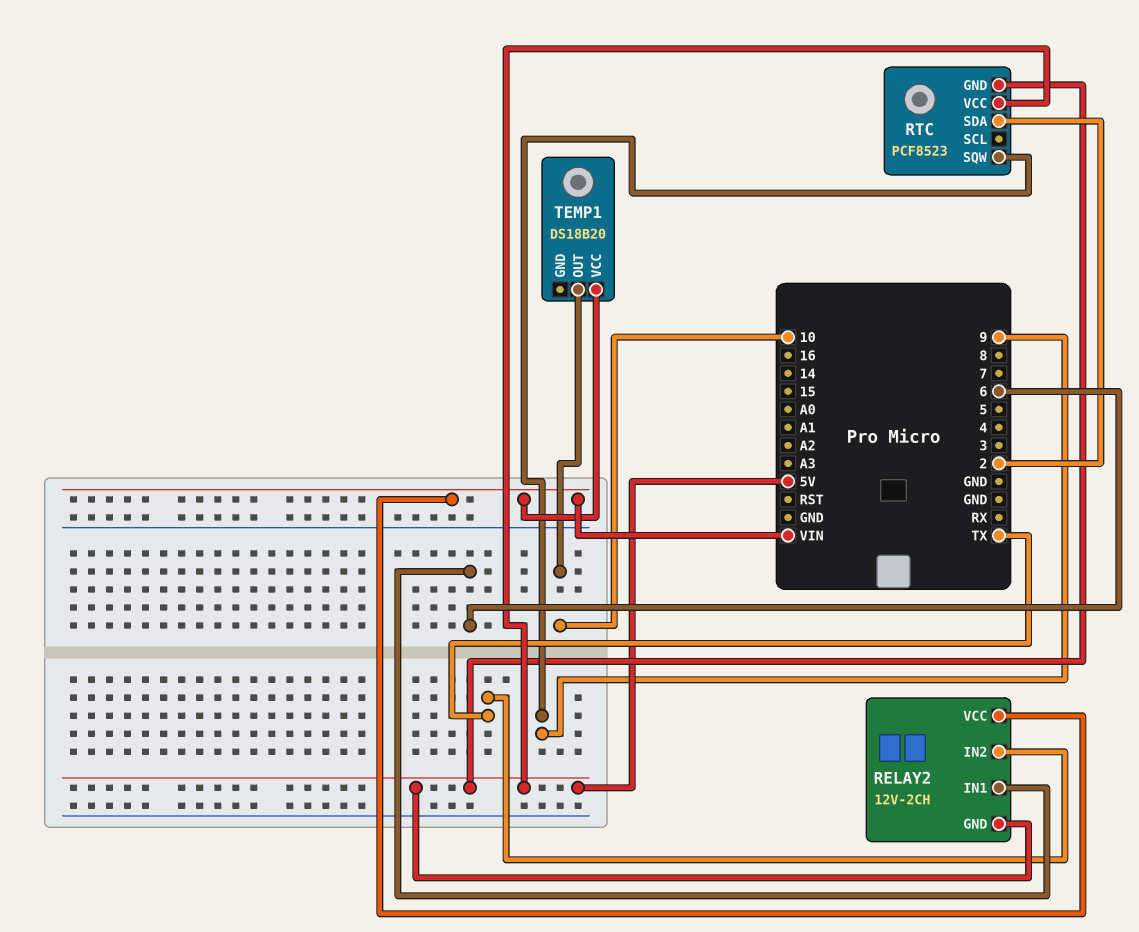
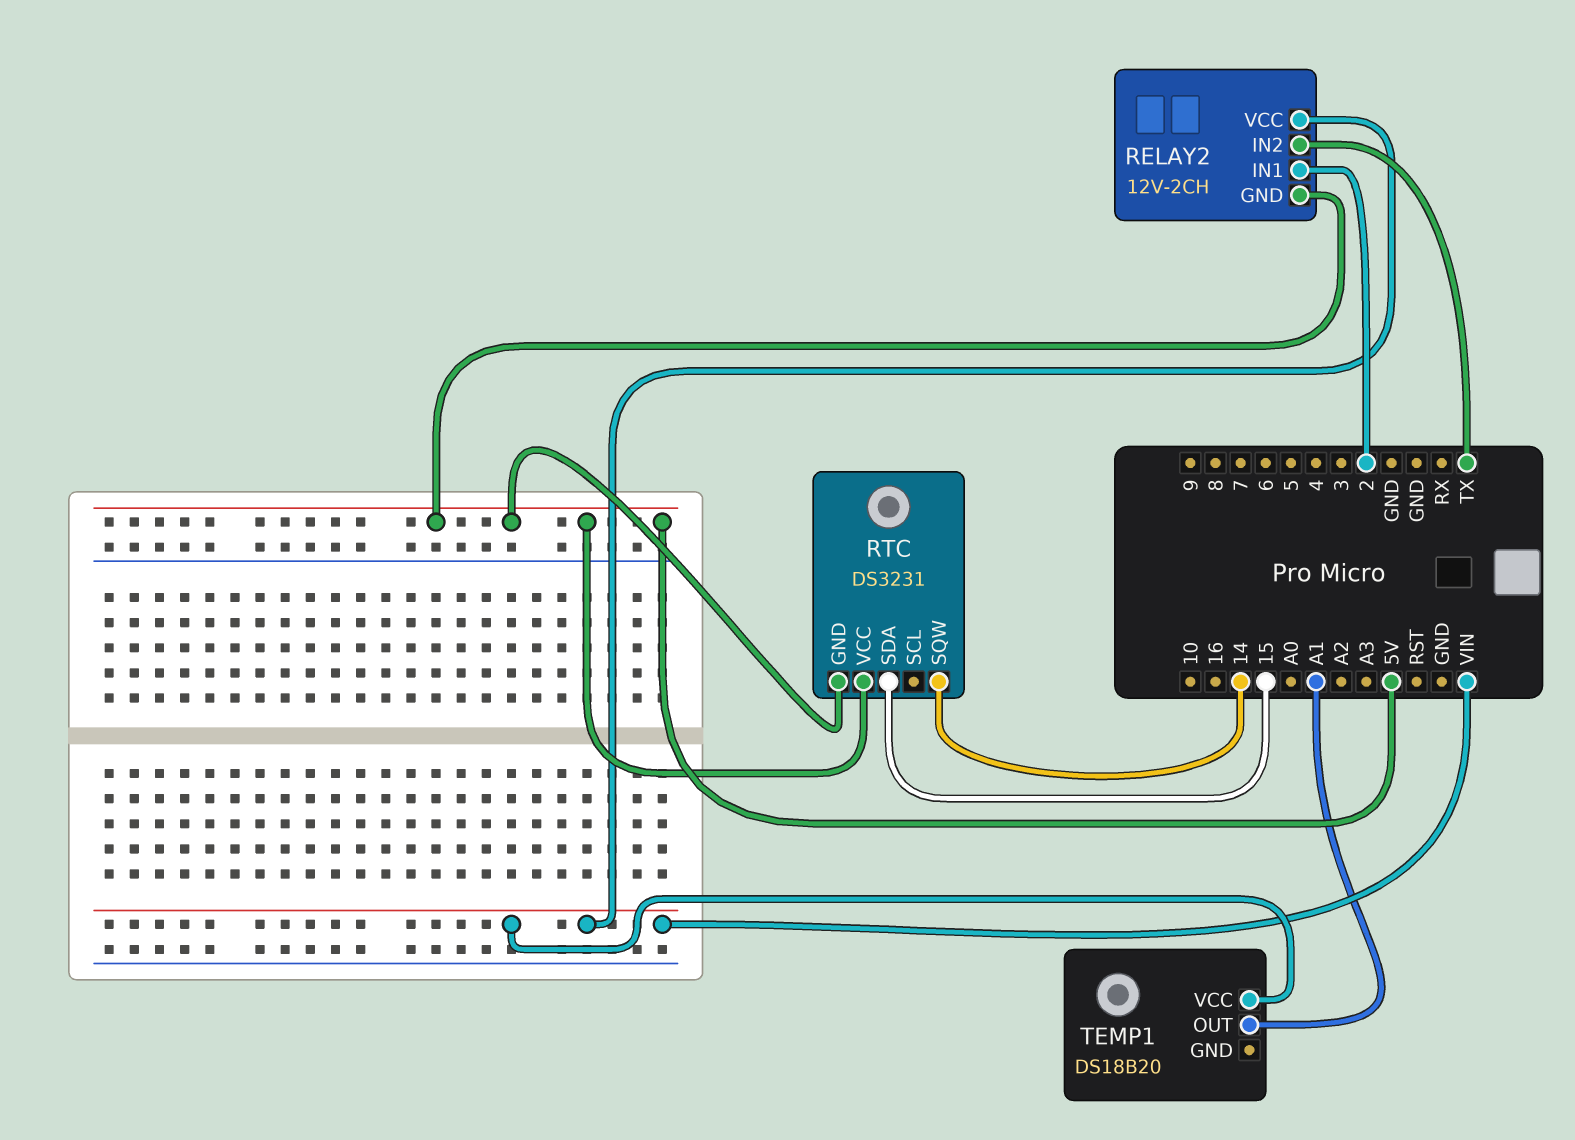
RELAY2 pin IN1: 6 -> 2
RTC: PCF8523 -> DS3231
RTC pin SDA: 2 -> 15
RTC pin SQW: 9 -> 14
TEMP1 pin OUT: 10 -> A1

